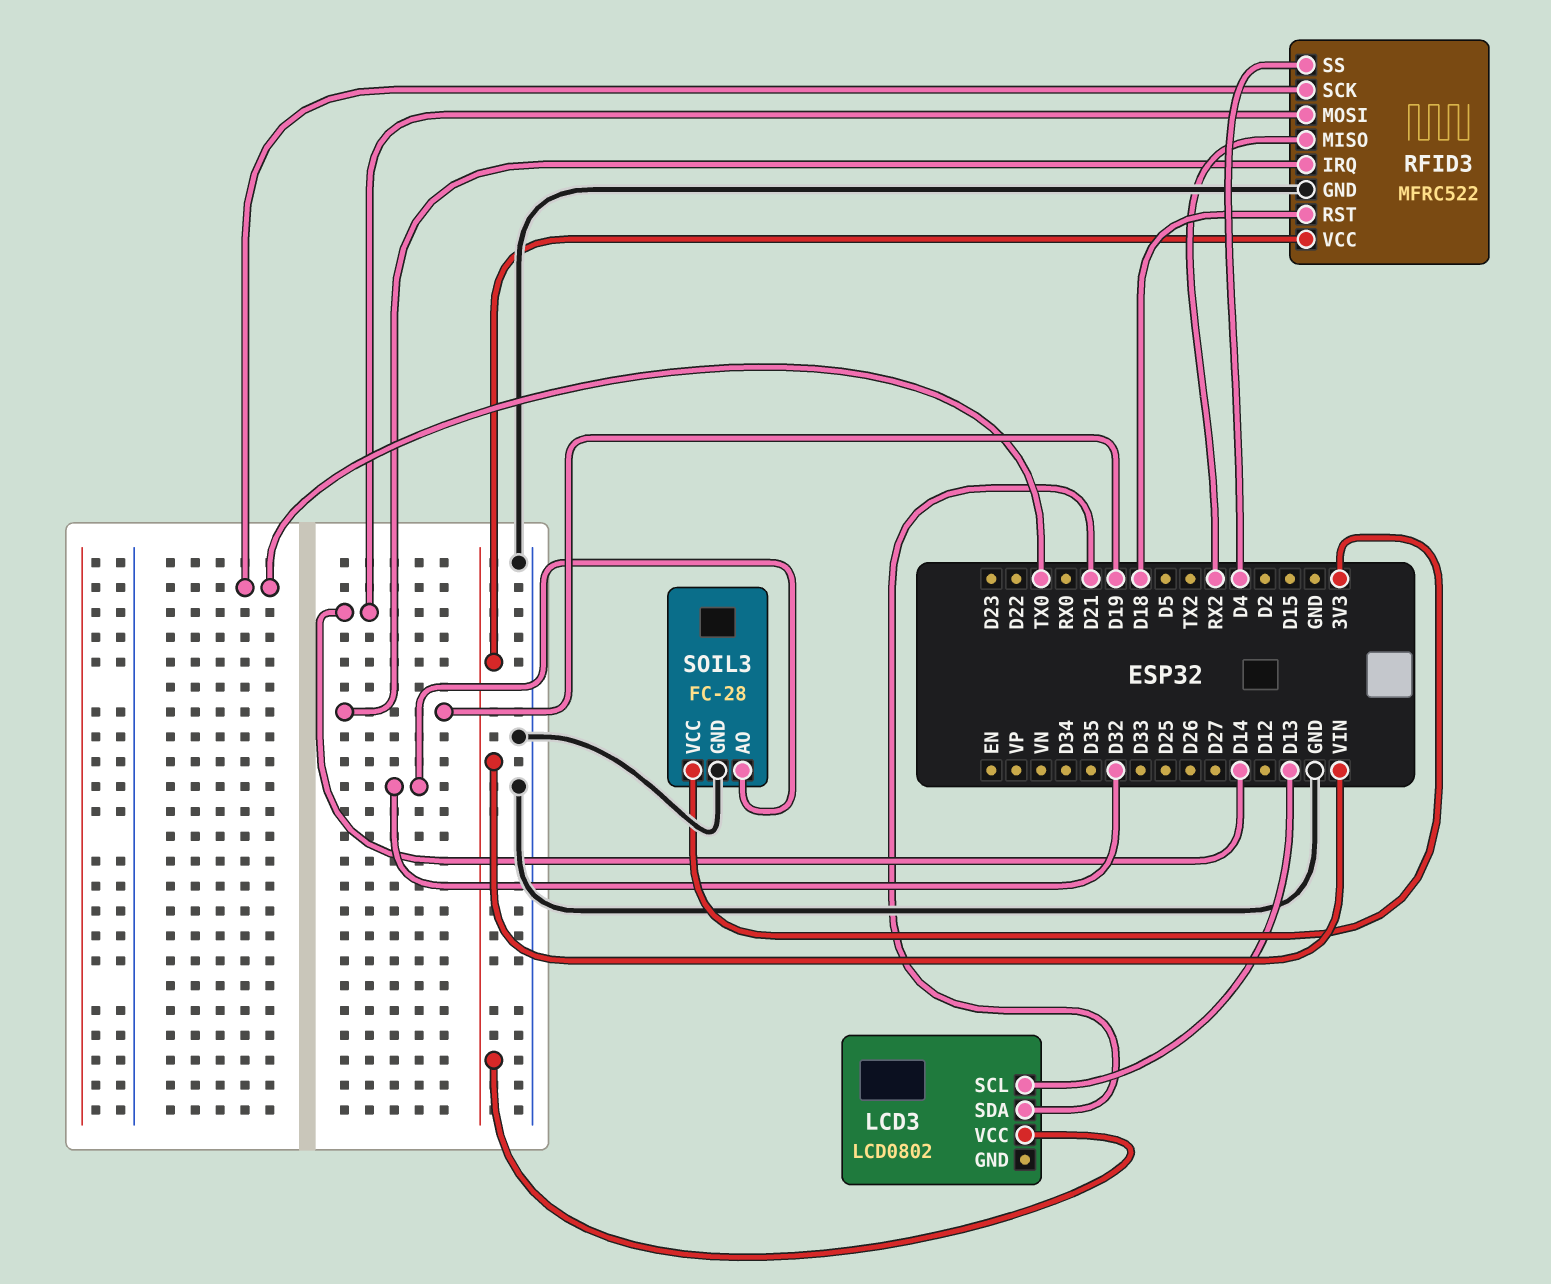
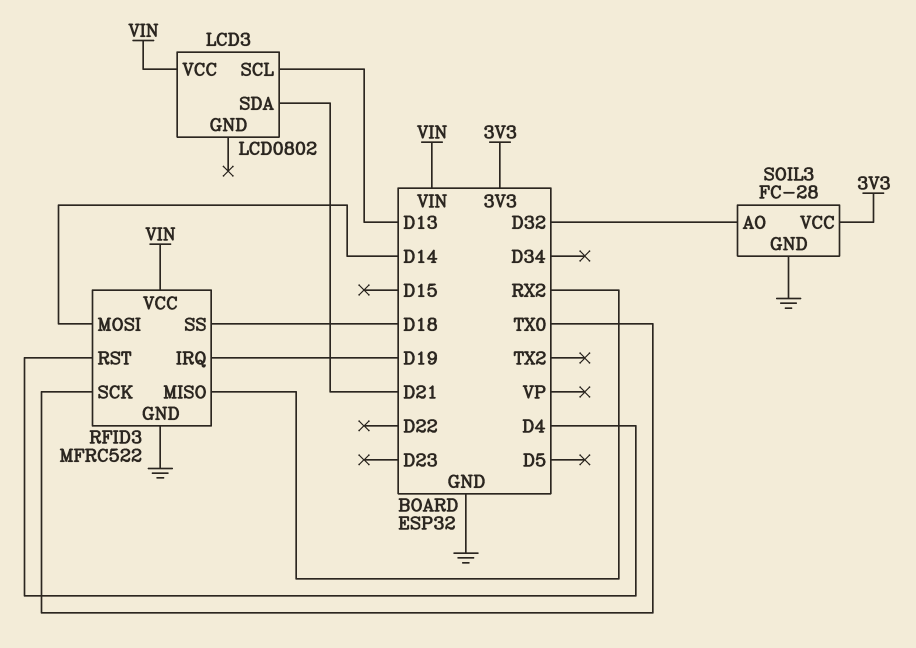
RFID3 pin RST: D18 -> D4
RFID3 pin SS: D4 -> D18

